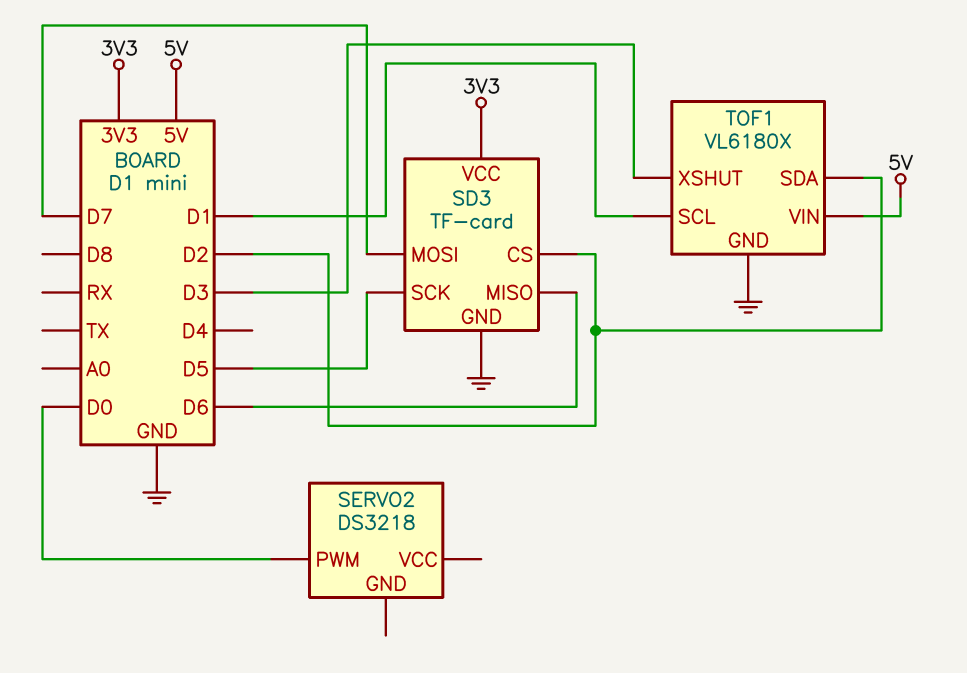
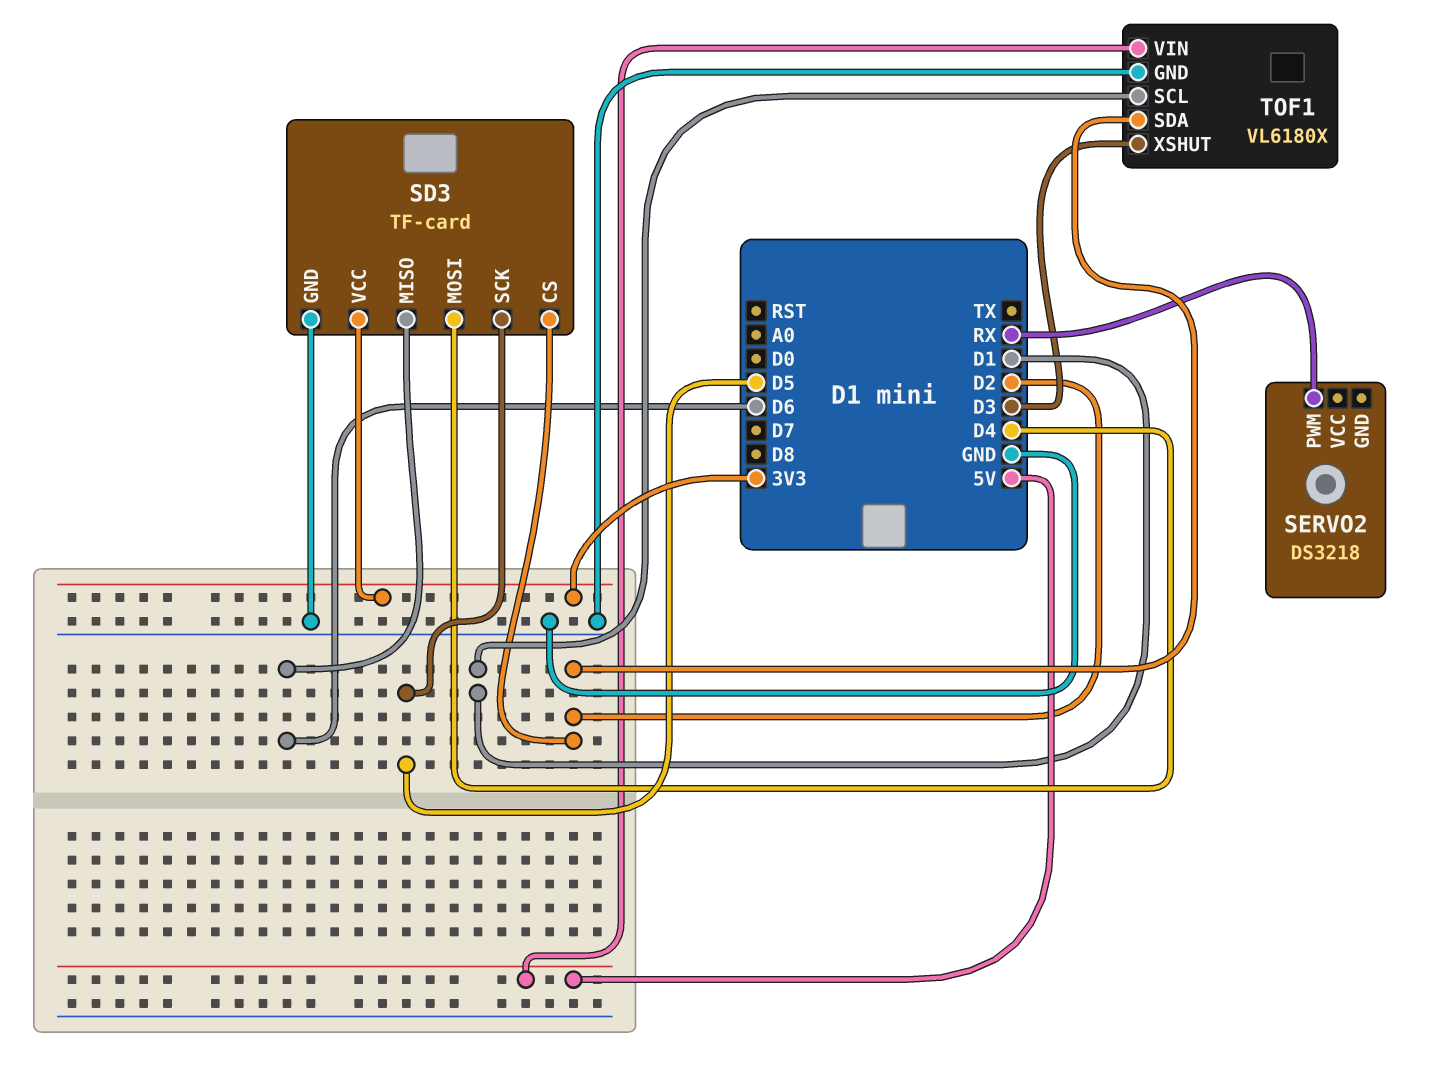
SD3 pin MOSI: D7 -> D4
SERVO2 pin PWM: D0 -> RX

